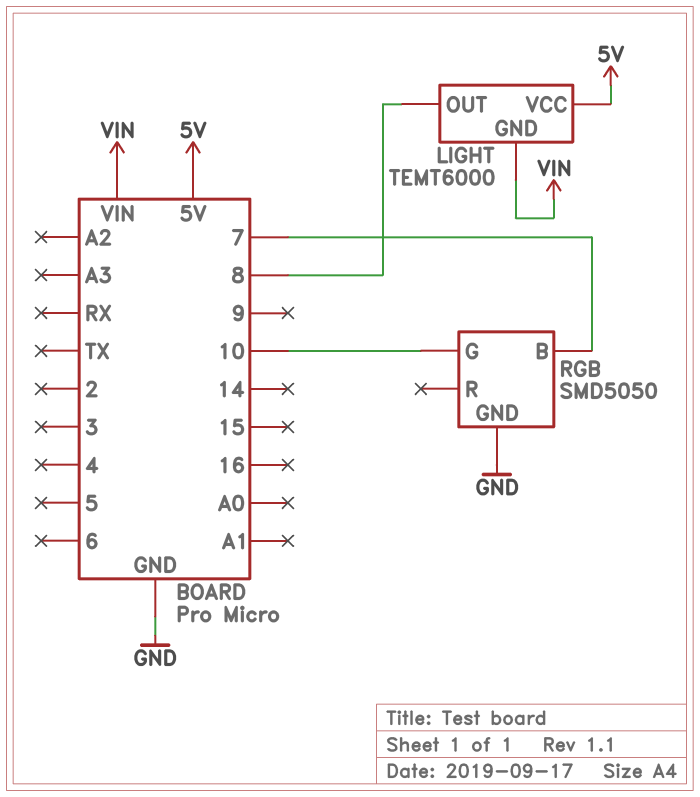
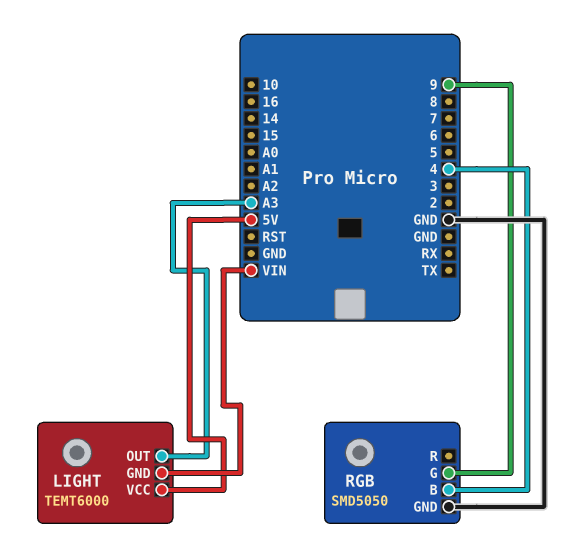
LIGHT pin OUT: 8 -> A3
RGB pin B: 7 -> 4
RGB pin G: 10 -> 9

